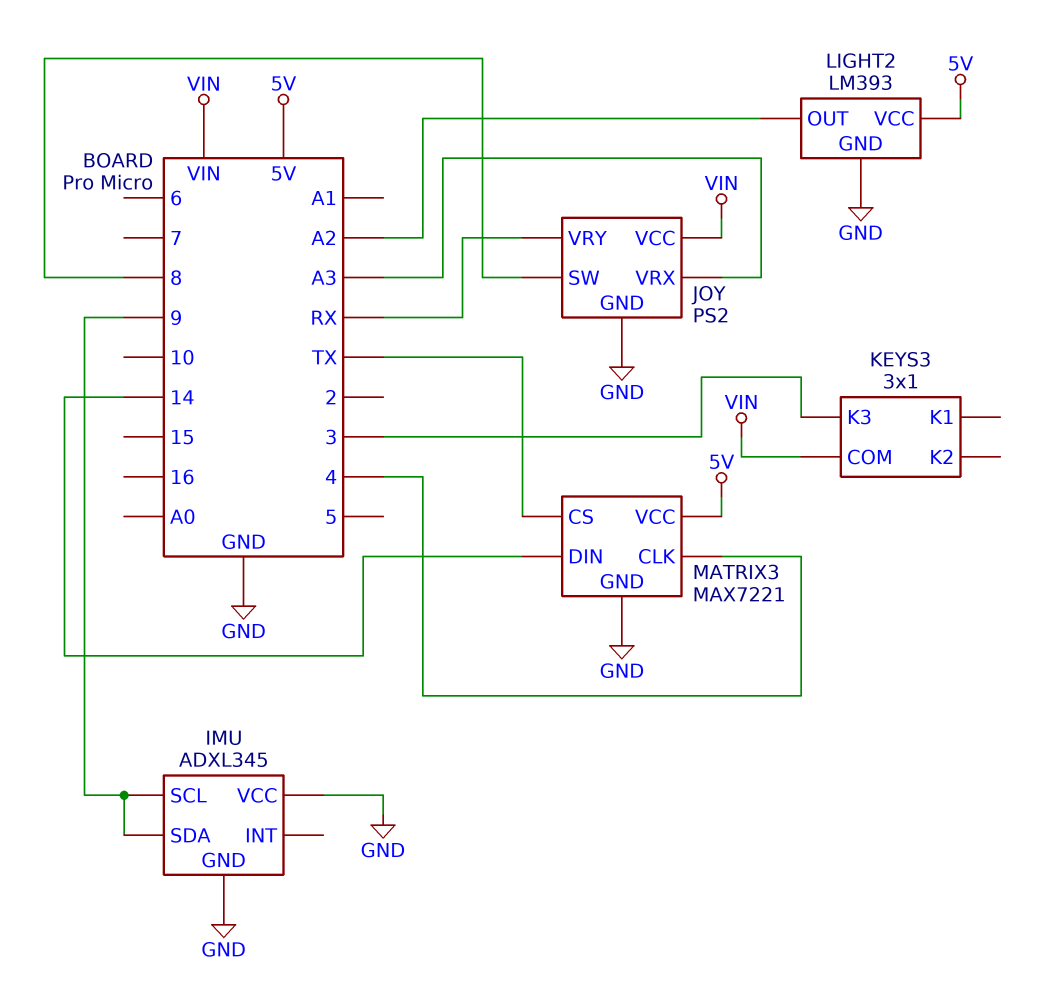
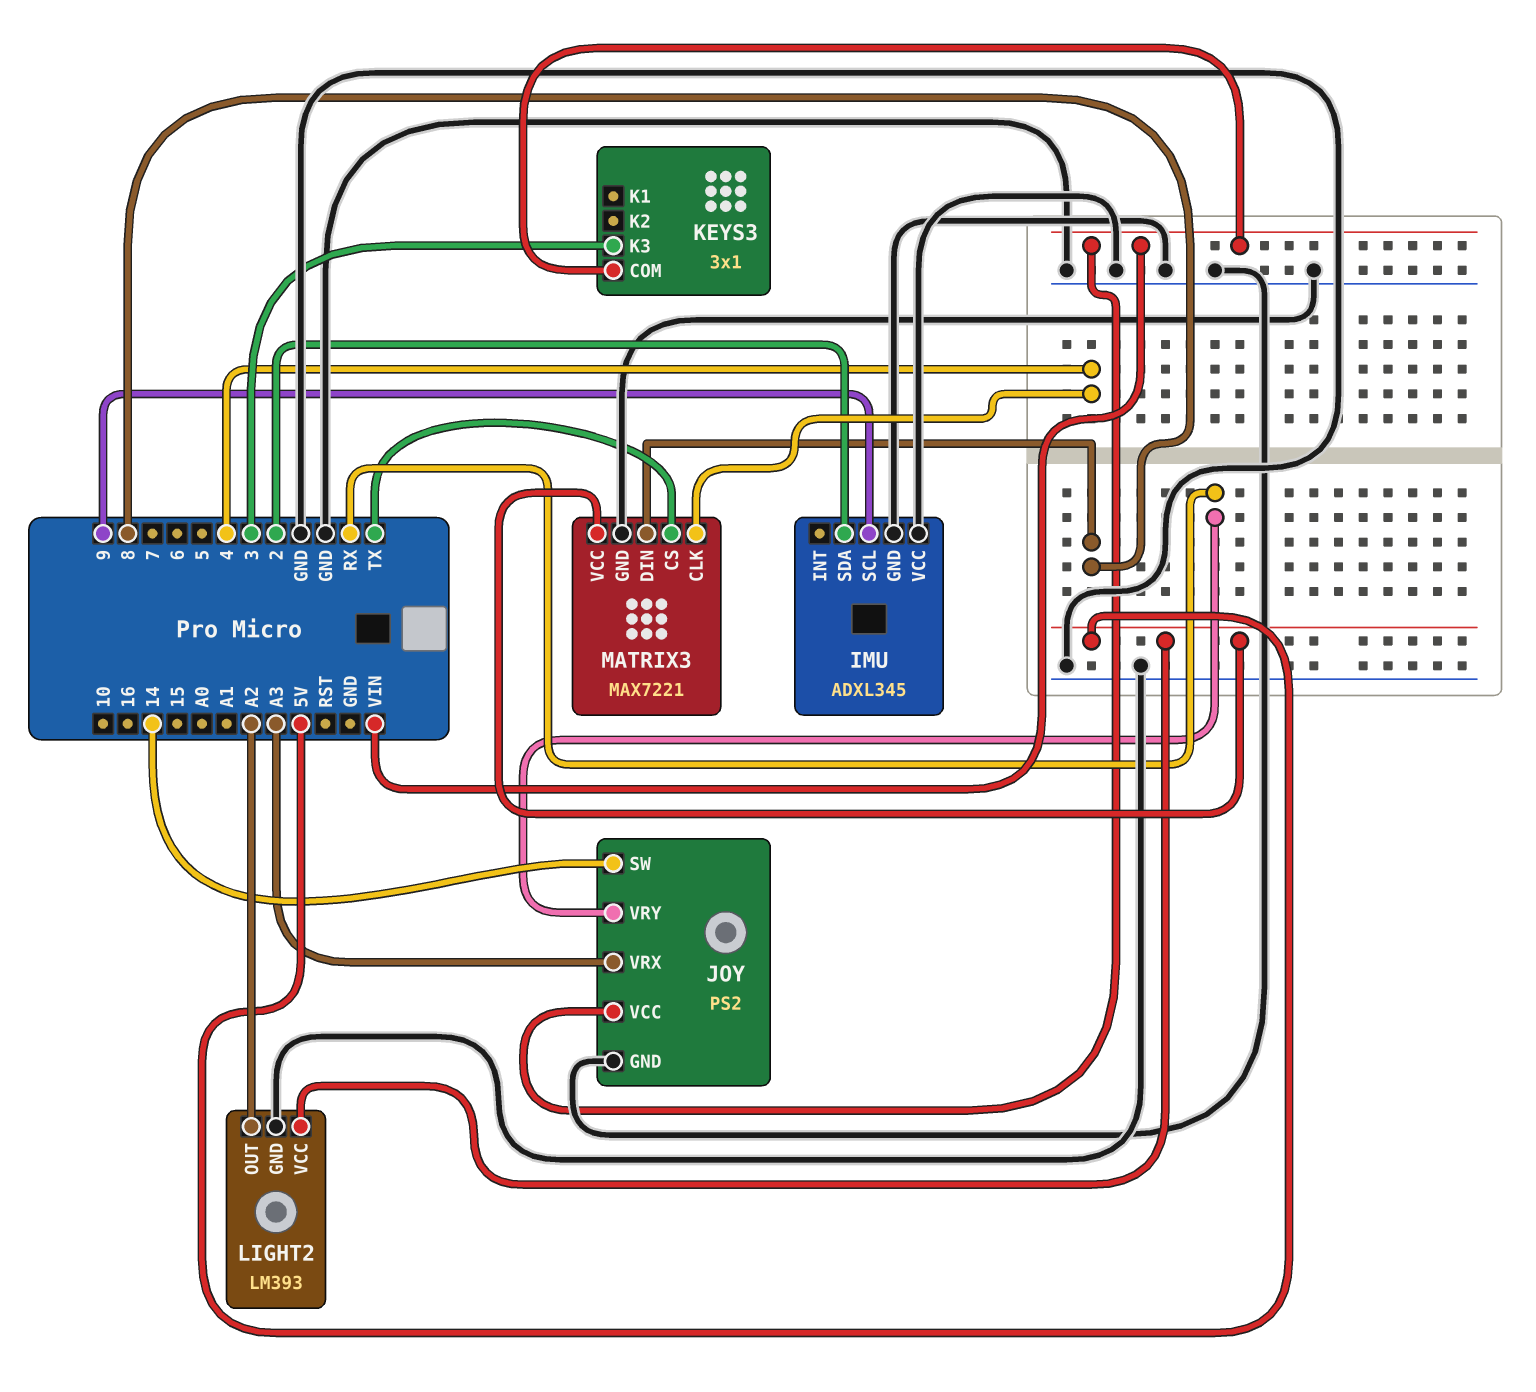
IMU pin SDA: 9 -> 2
JOY pin SW: 8 -> 14
MATRIX3 pin DIN: 14 -> 8

